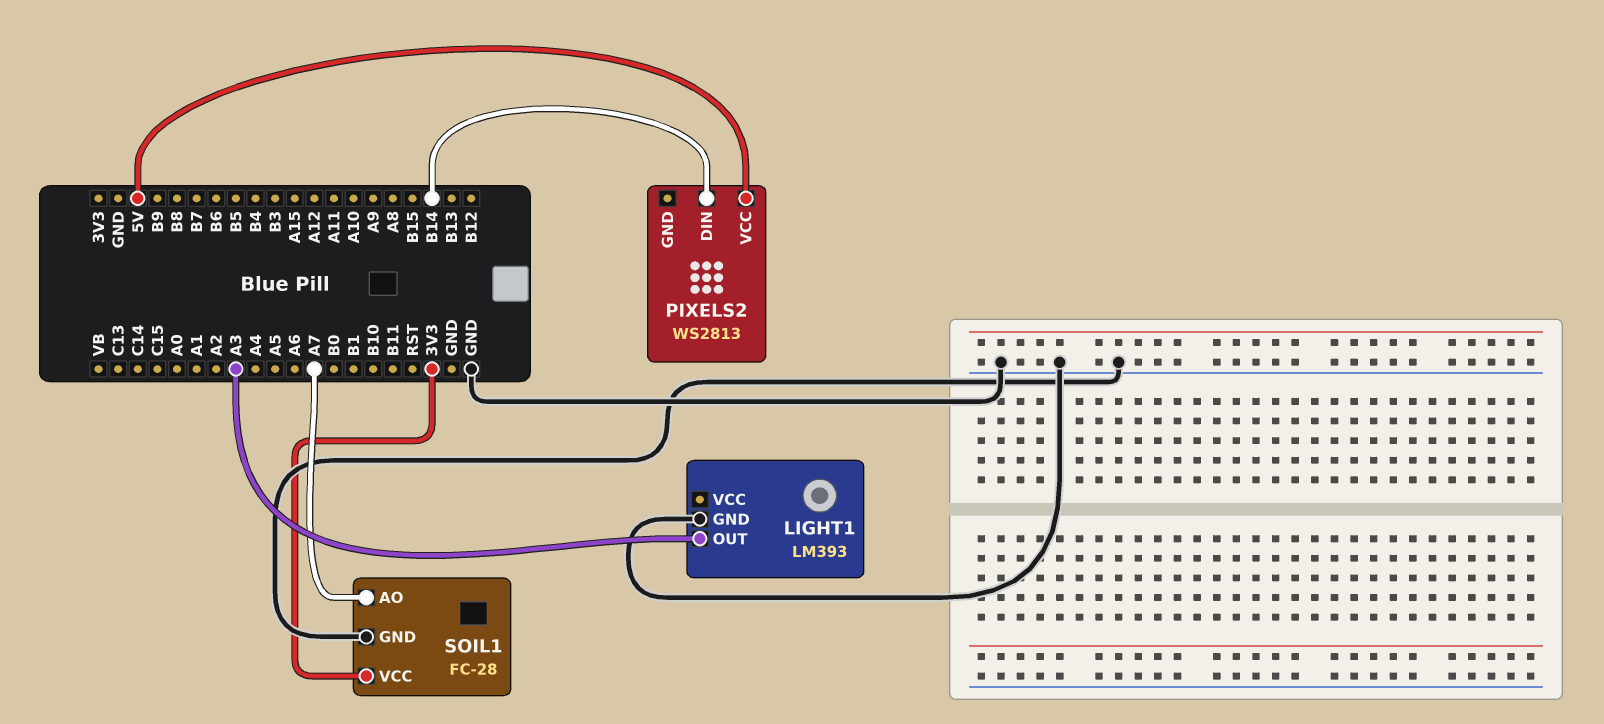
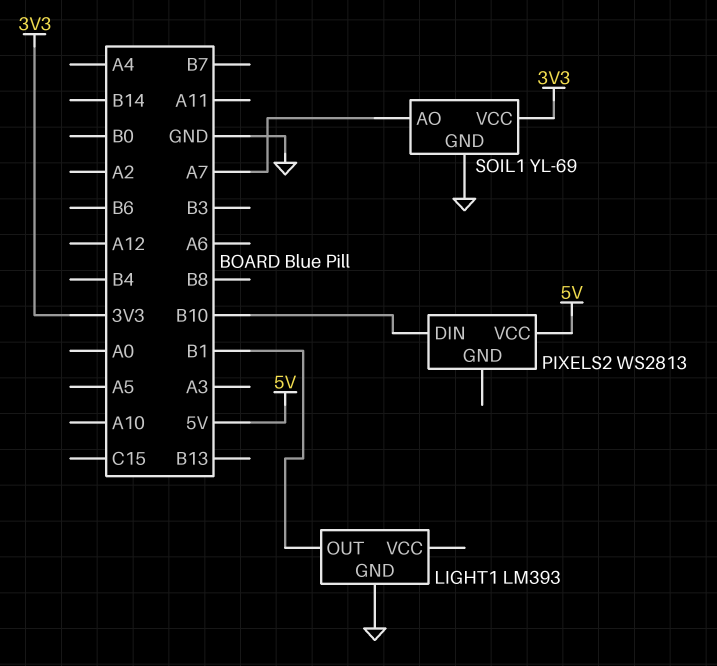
LIGHT1 pin OUT: A3 -> B1
PIXELS2 pin DIN: B14 -> B10
SOIL1: FC-28 -> YL-69

